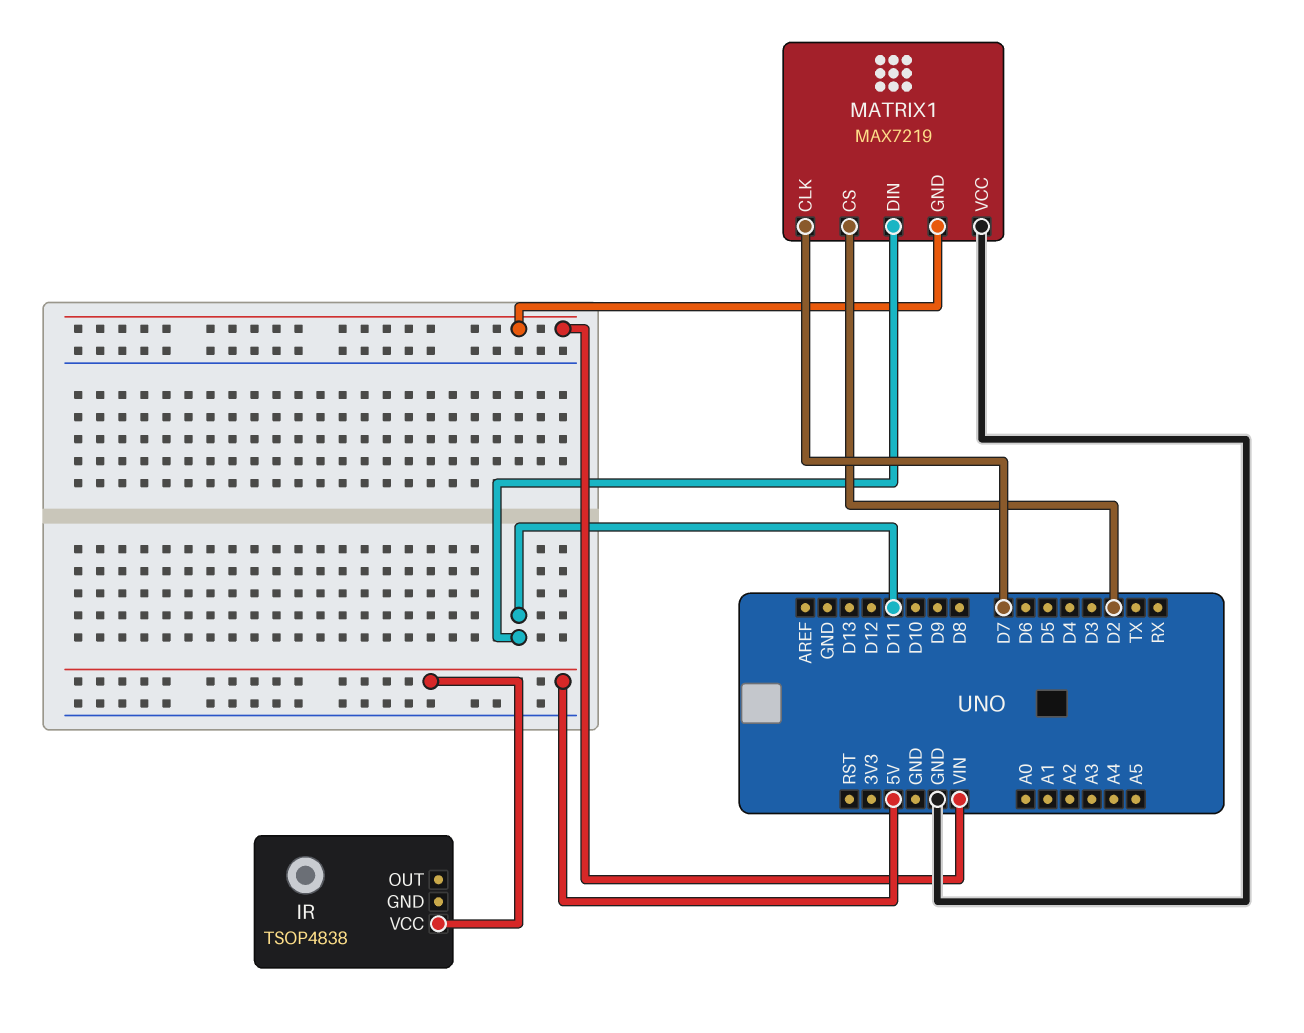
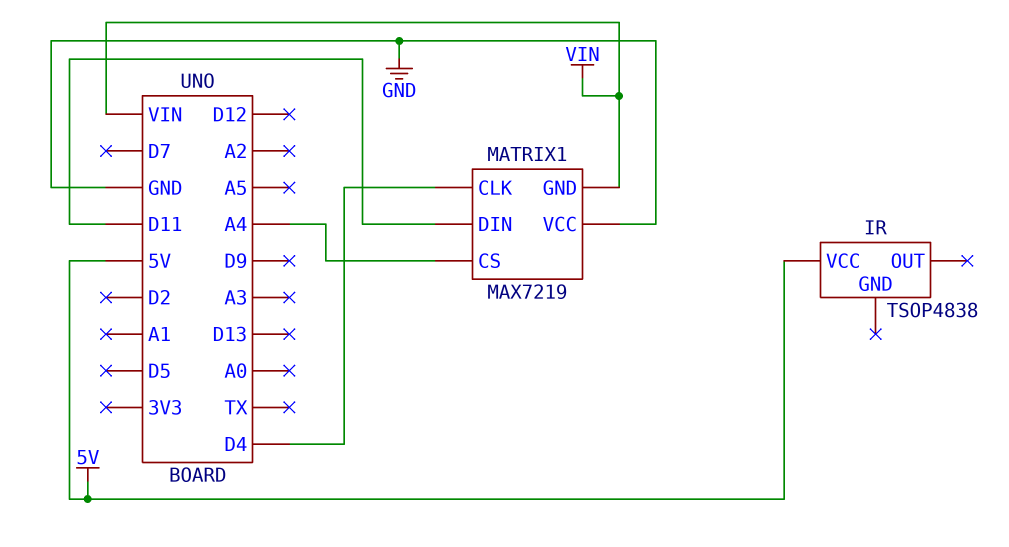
MATRIX1 pin CLK: D7 -> D4
MATRIX1 pin CS: D2 -> A4

